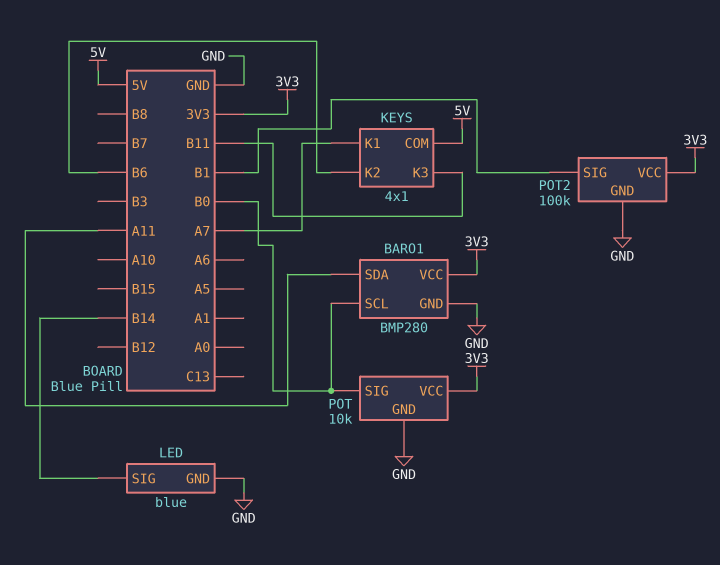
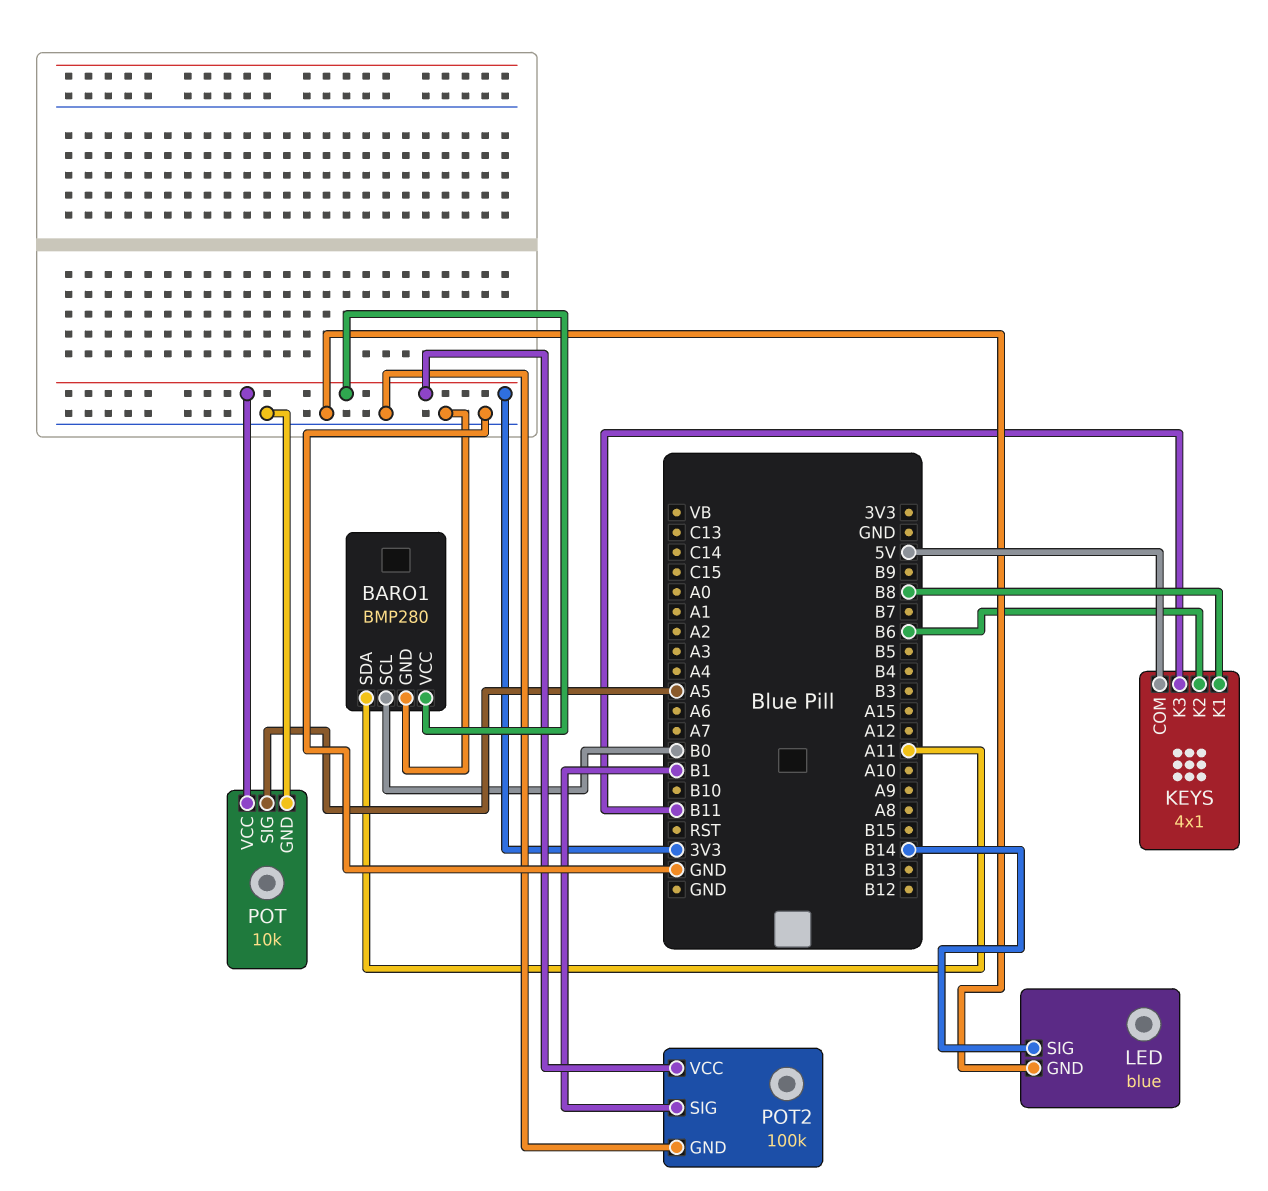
KEYS pin K1: A7 -> B8
POT pin SIG: B0 -> A5

